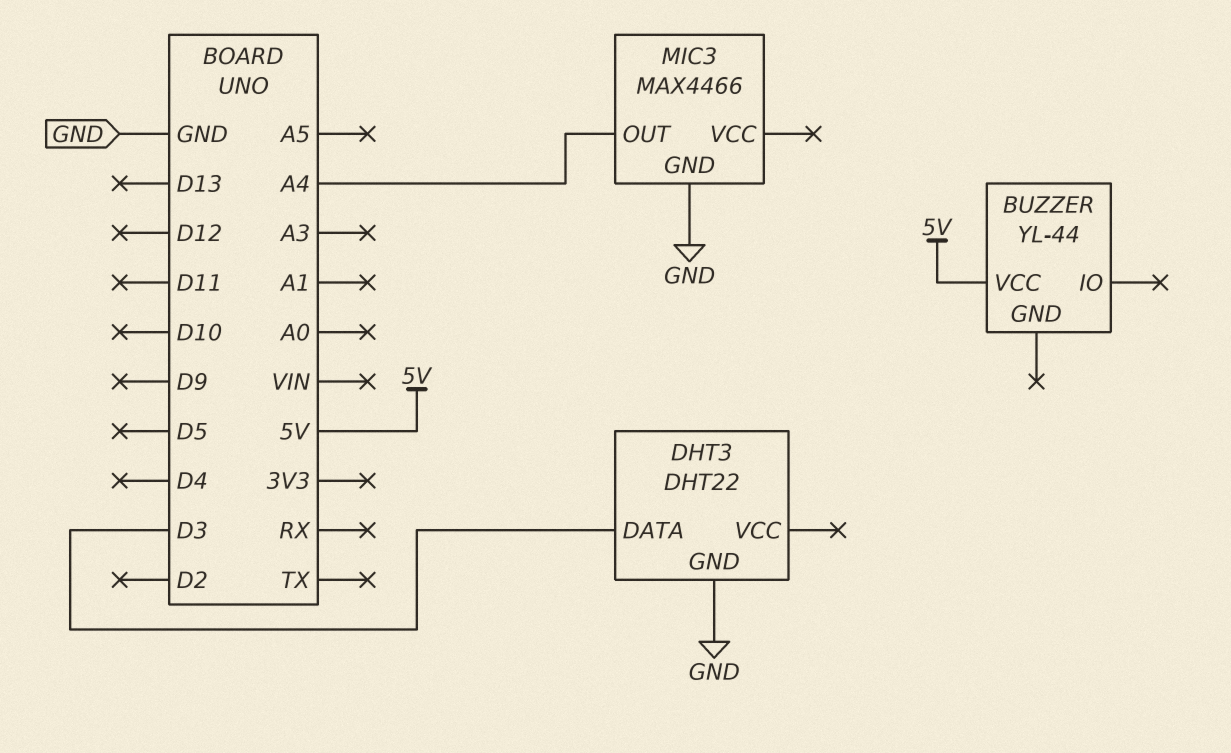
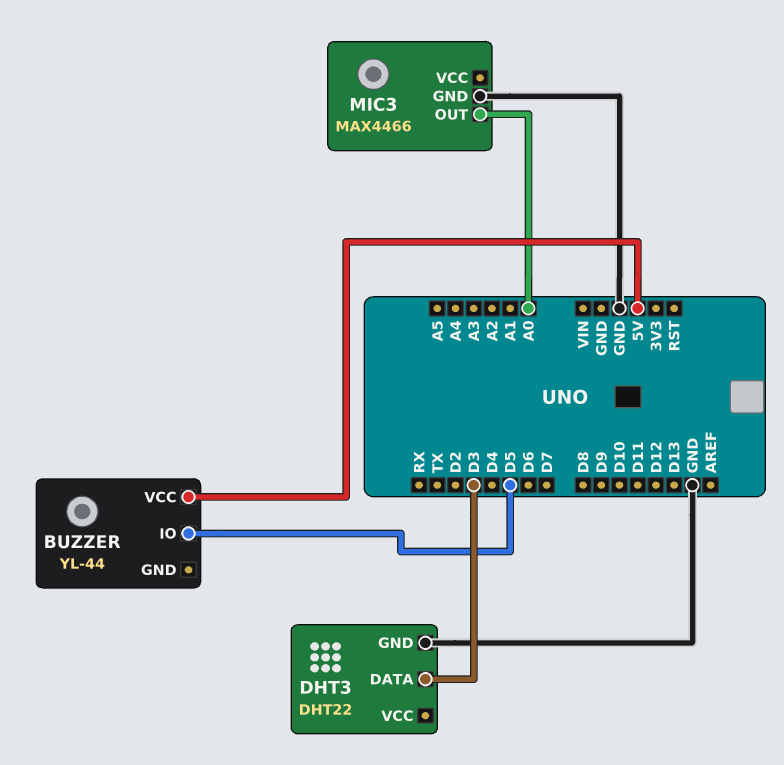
BUZZER pin IO: none -> D5
MIC3 pin OUT: A4 -> A0

